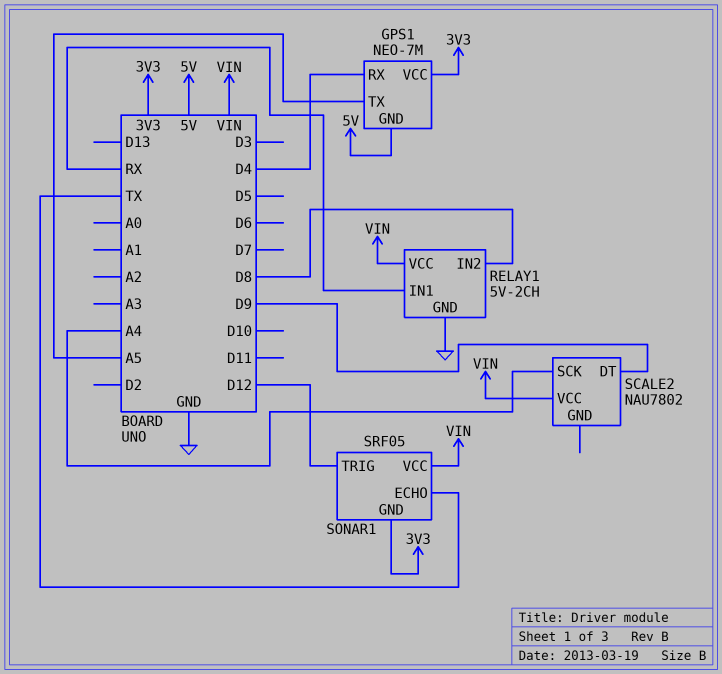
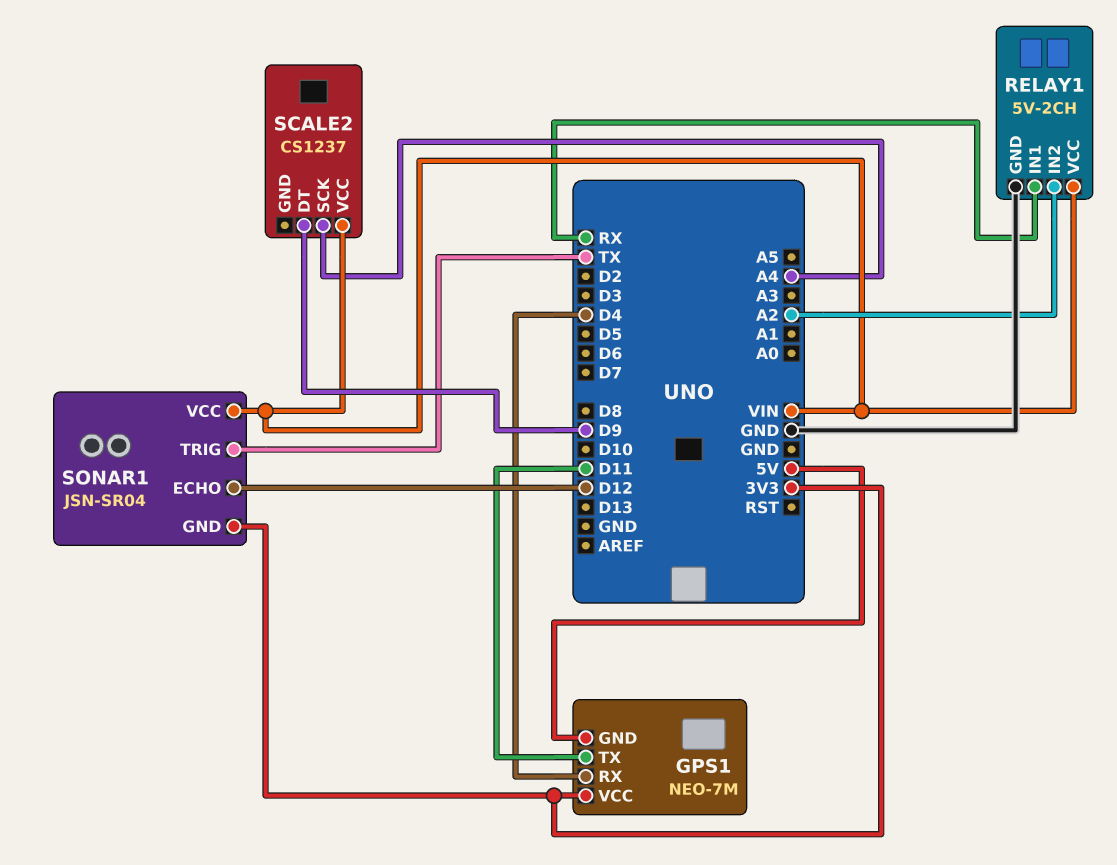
GPS1 pin TX: A5 -> D11
RELAY1 pin IN2: D8 -> A2
SCALE2: NAU7802 -> CS1237
SONAR1: SRF05 -> JSN-SR04
SONAR1 pin ECHO: TX -> D12
SONAR1 pin TRIG: D12 -> TX

